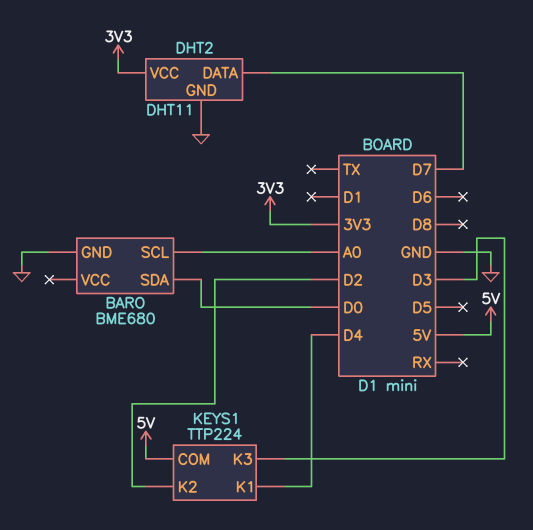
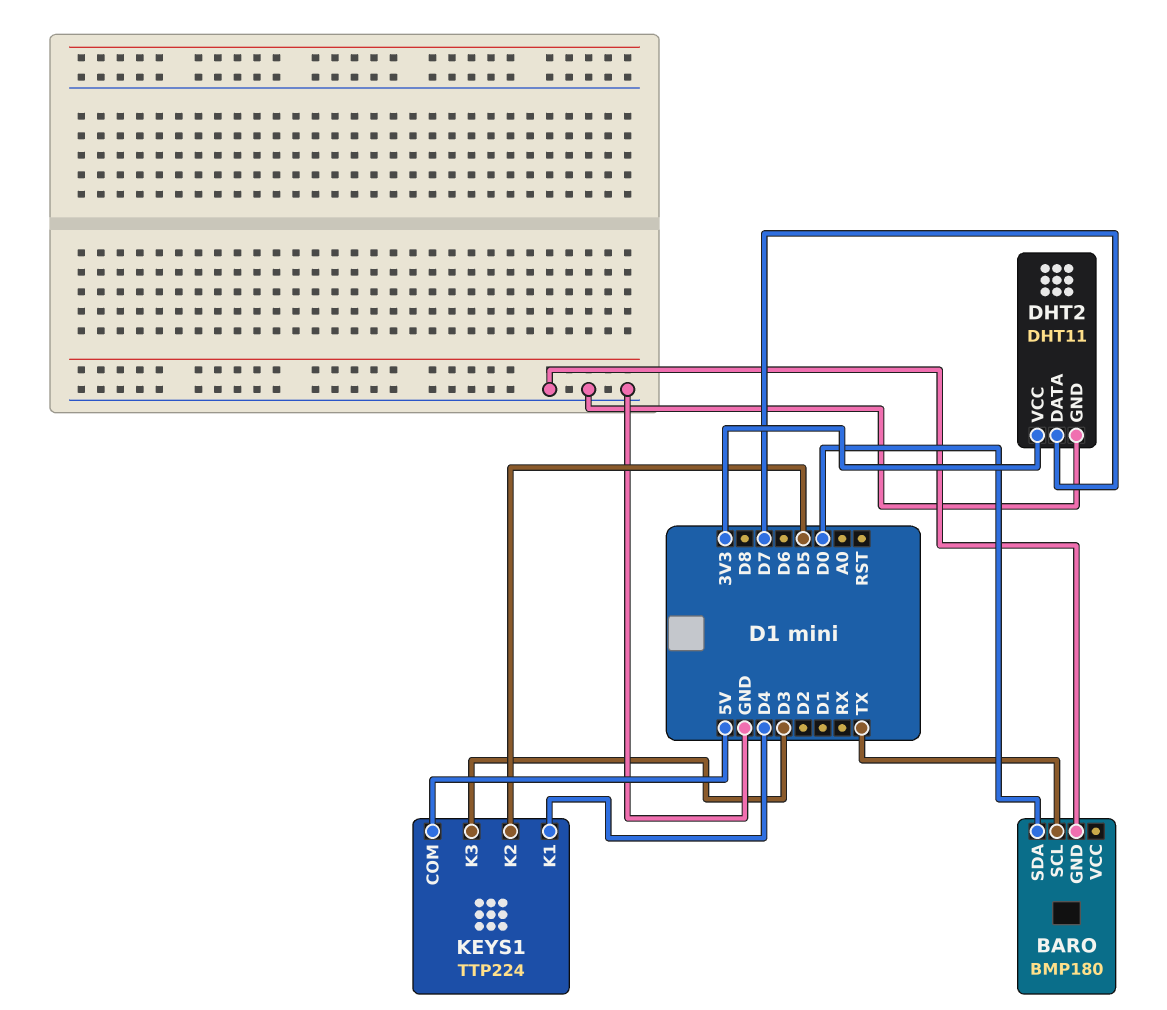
BARO: BME680 -> BMP180
BARO pin SCL: A0 -> TX
KEYS1 pin K2: D2 -> D5

